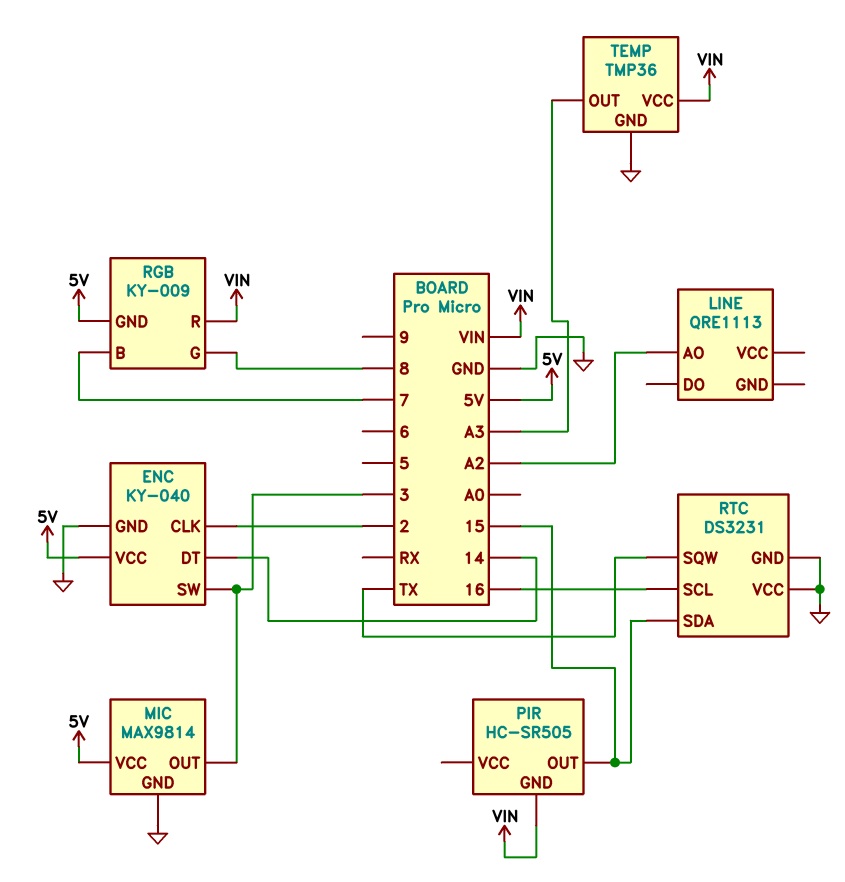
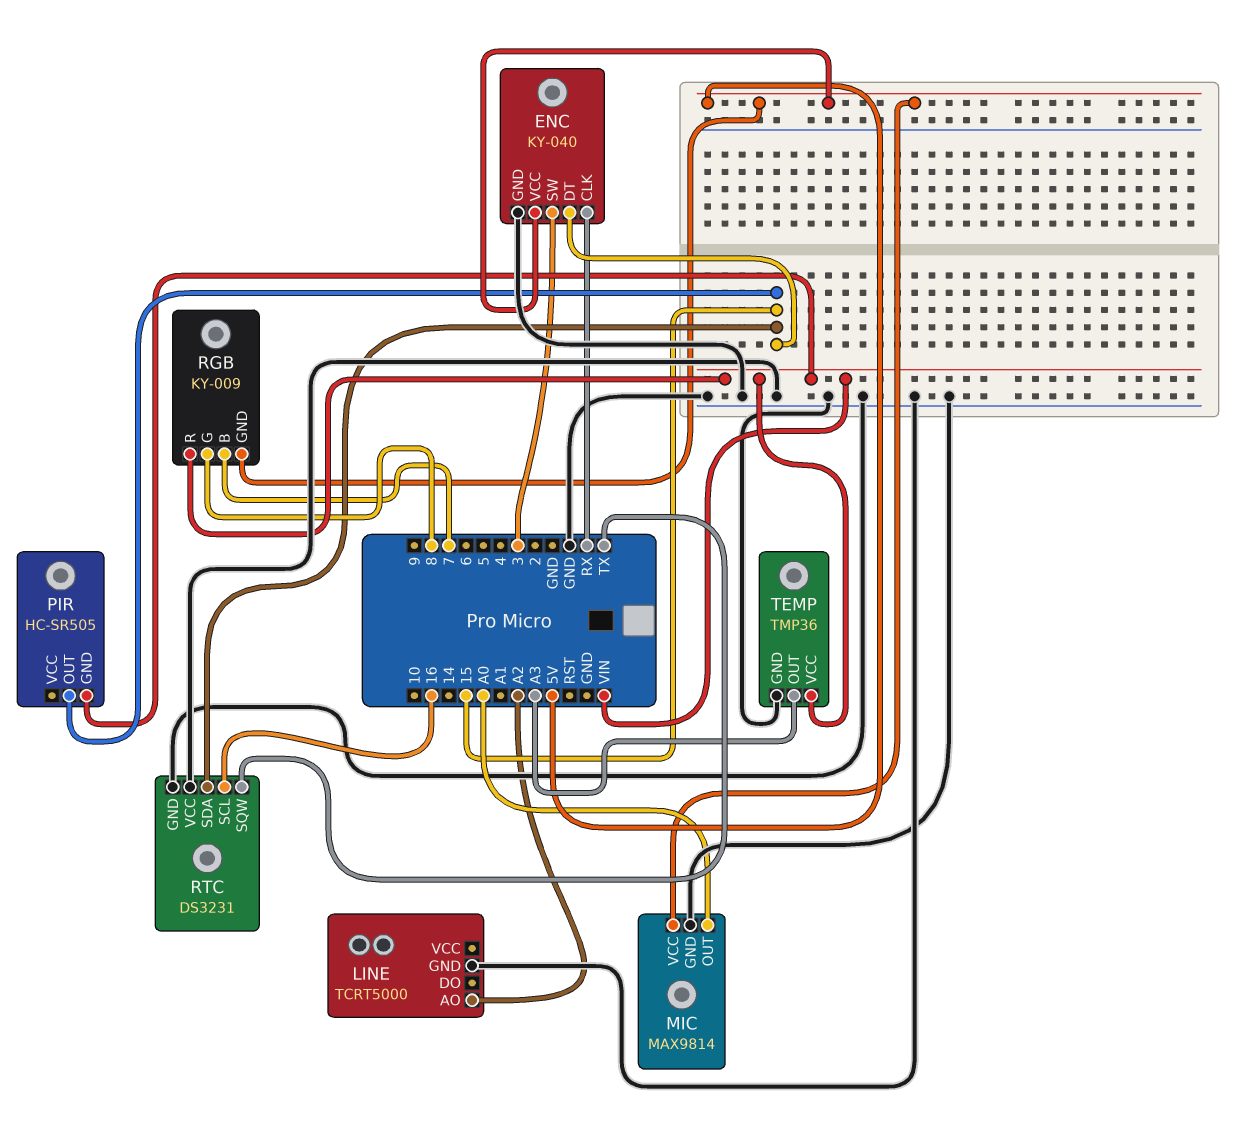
ENC pin CLK: 2 -> RX
ENC pin DT: 14 -> 15
LINE: QRE1113 -> TCRT5000
LINE pin GND: none -> GND
MIC pin OUT: 3 -> A0

